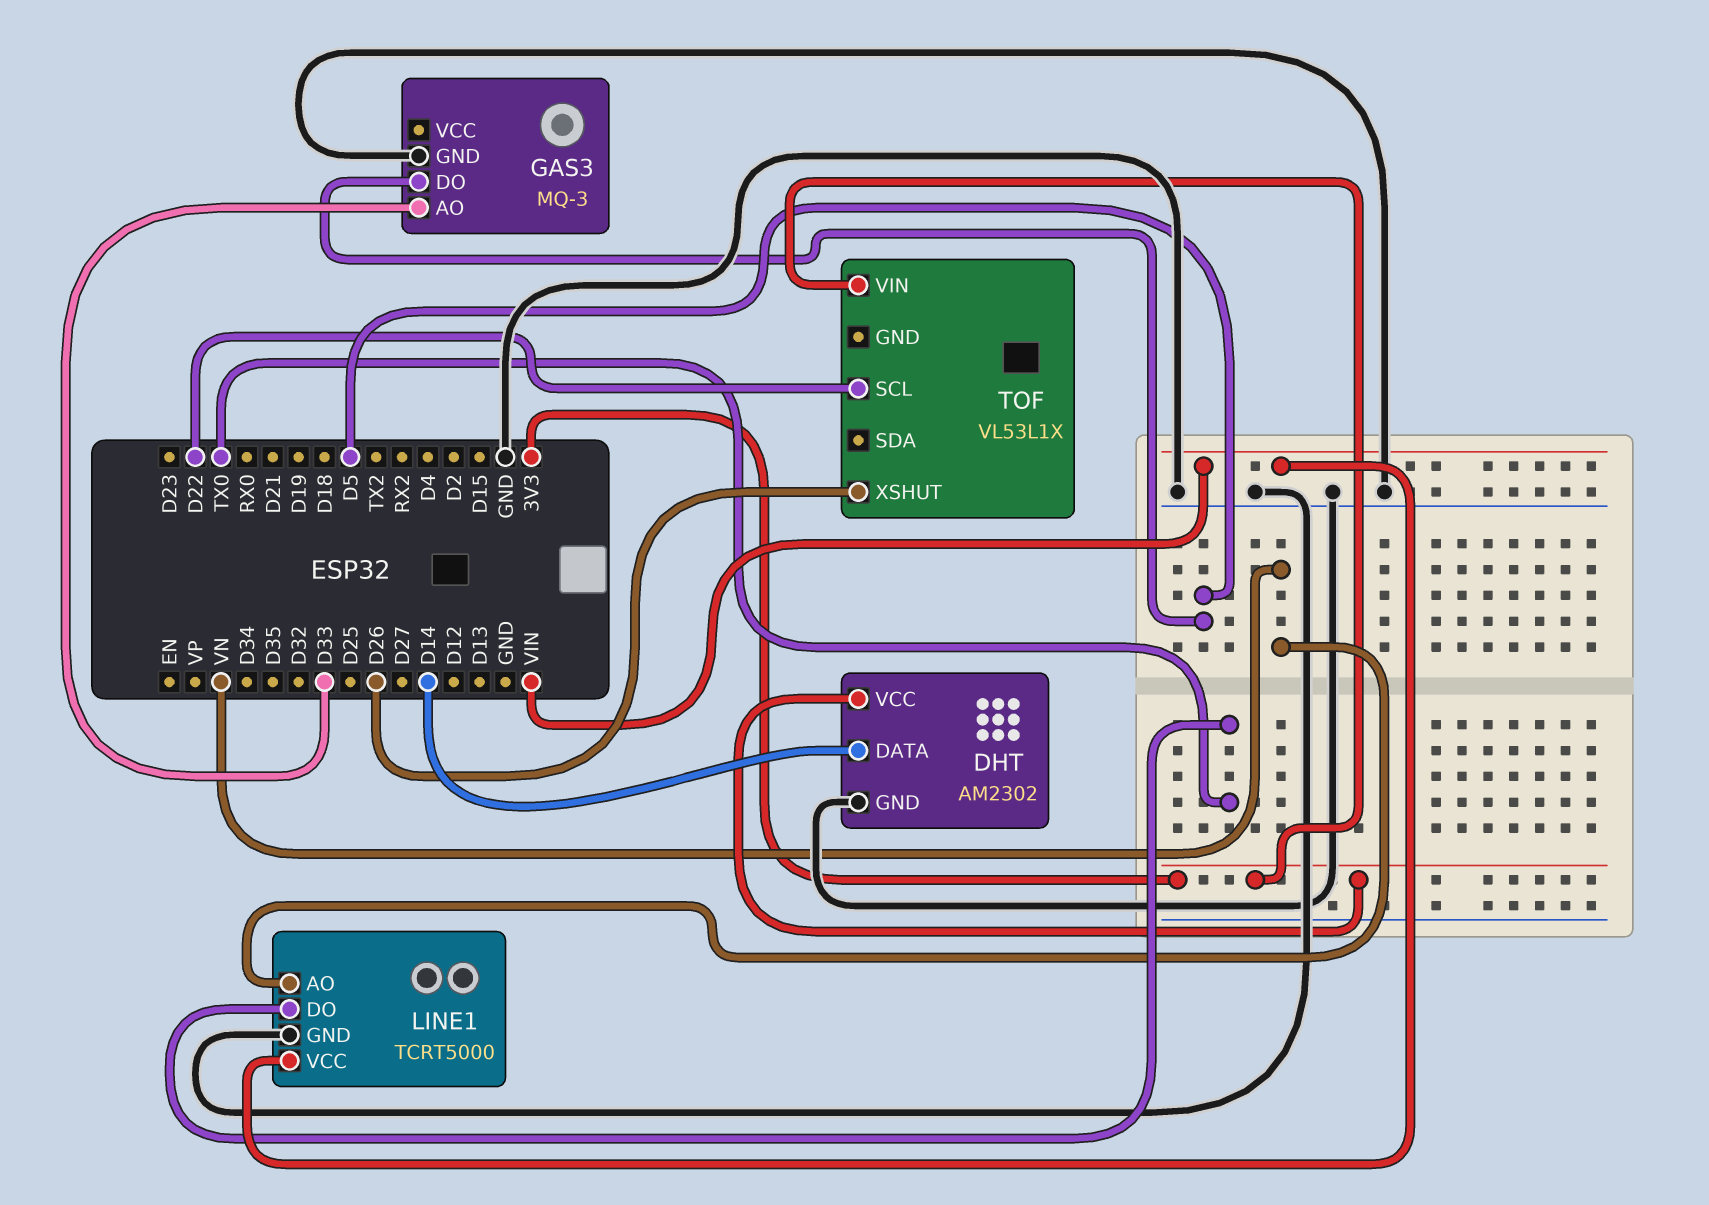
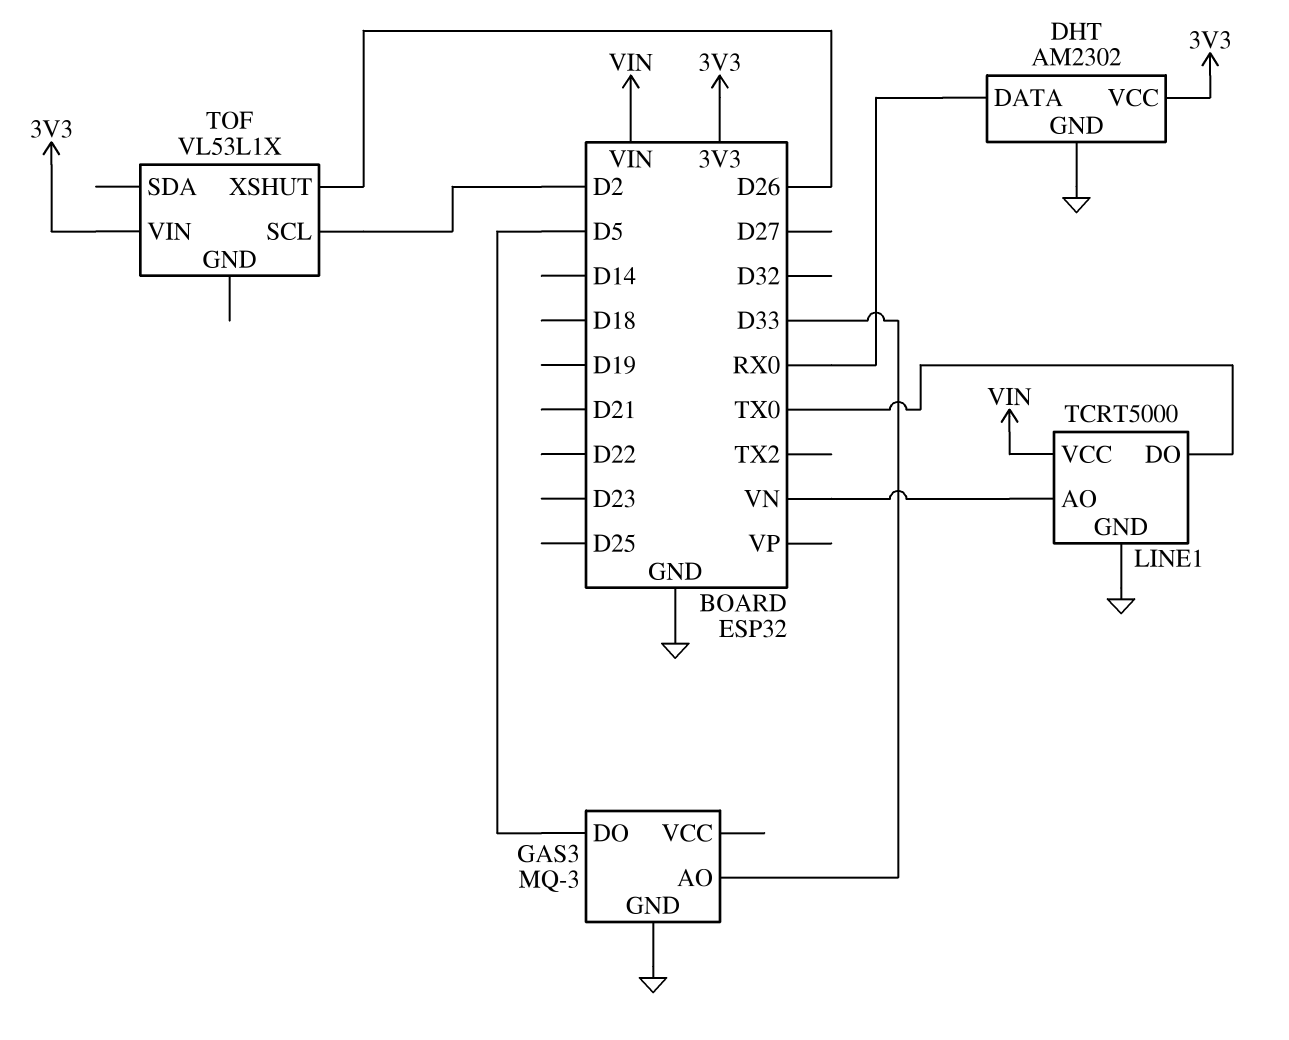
DHT pin DATA: D14 -> RX0
TOF pin SCL: D22 -> D2

